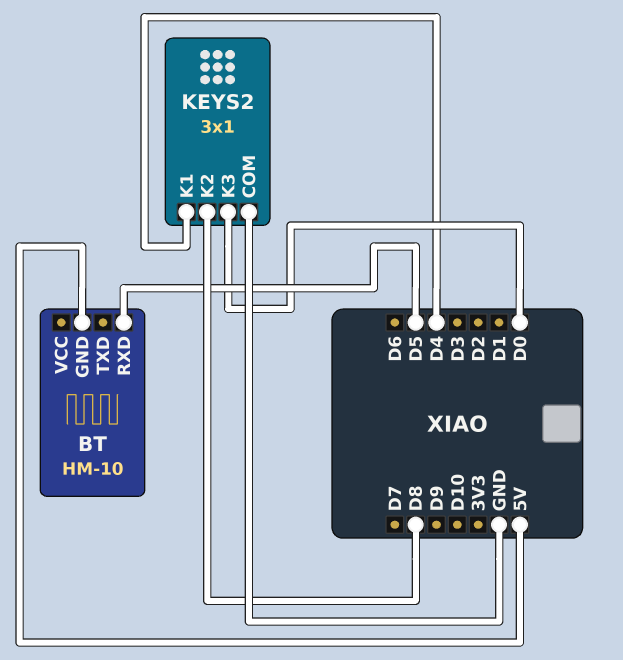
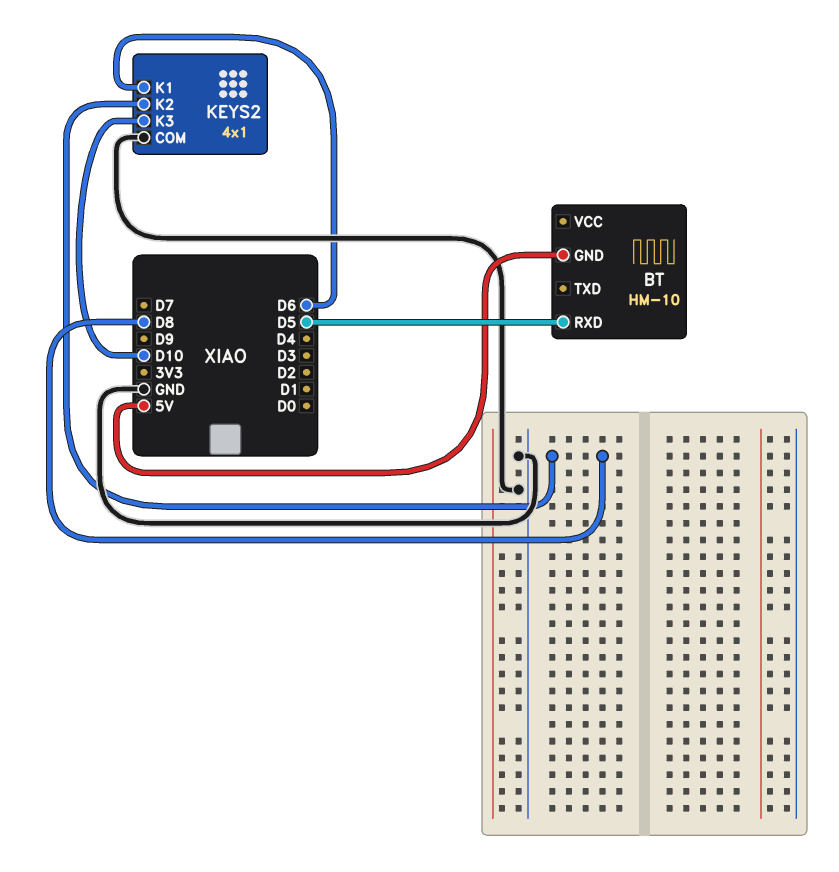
KEYS2: 3x1 -> 4x1
KEYS2 pin K1: D4 -> D6
KEYS2 pin K3: D0 -> D10

